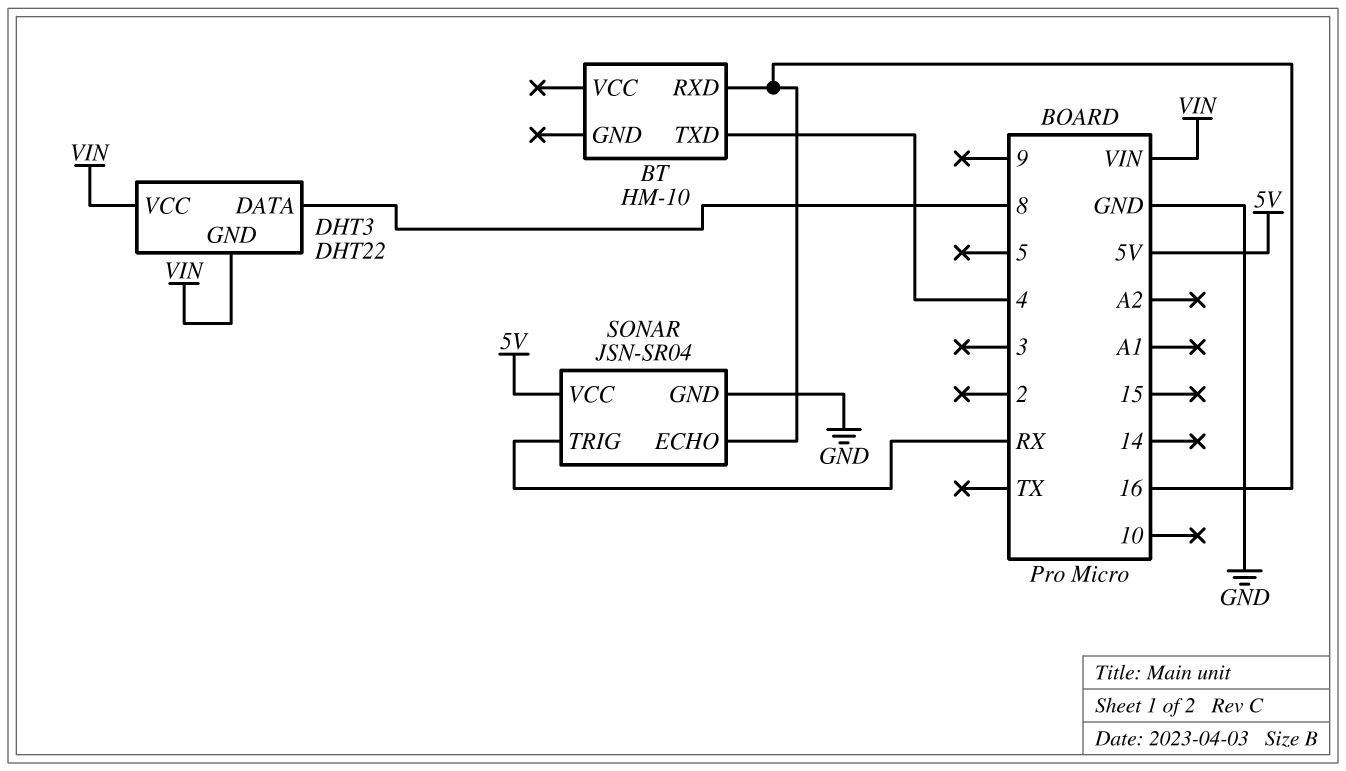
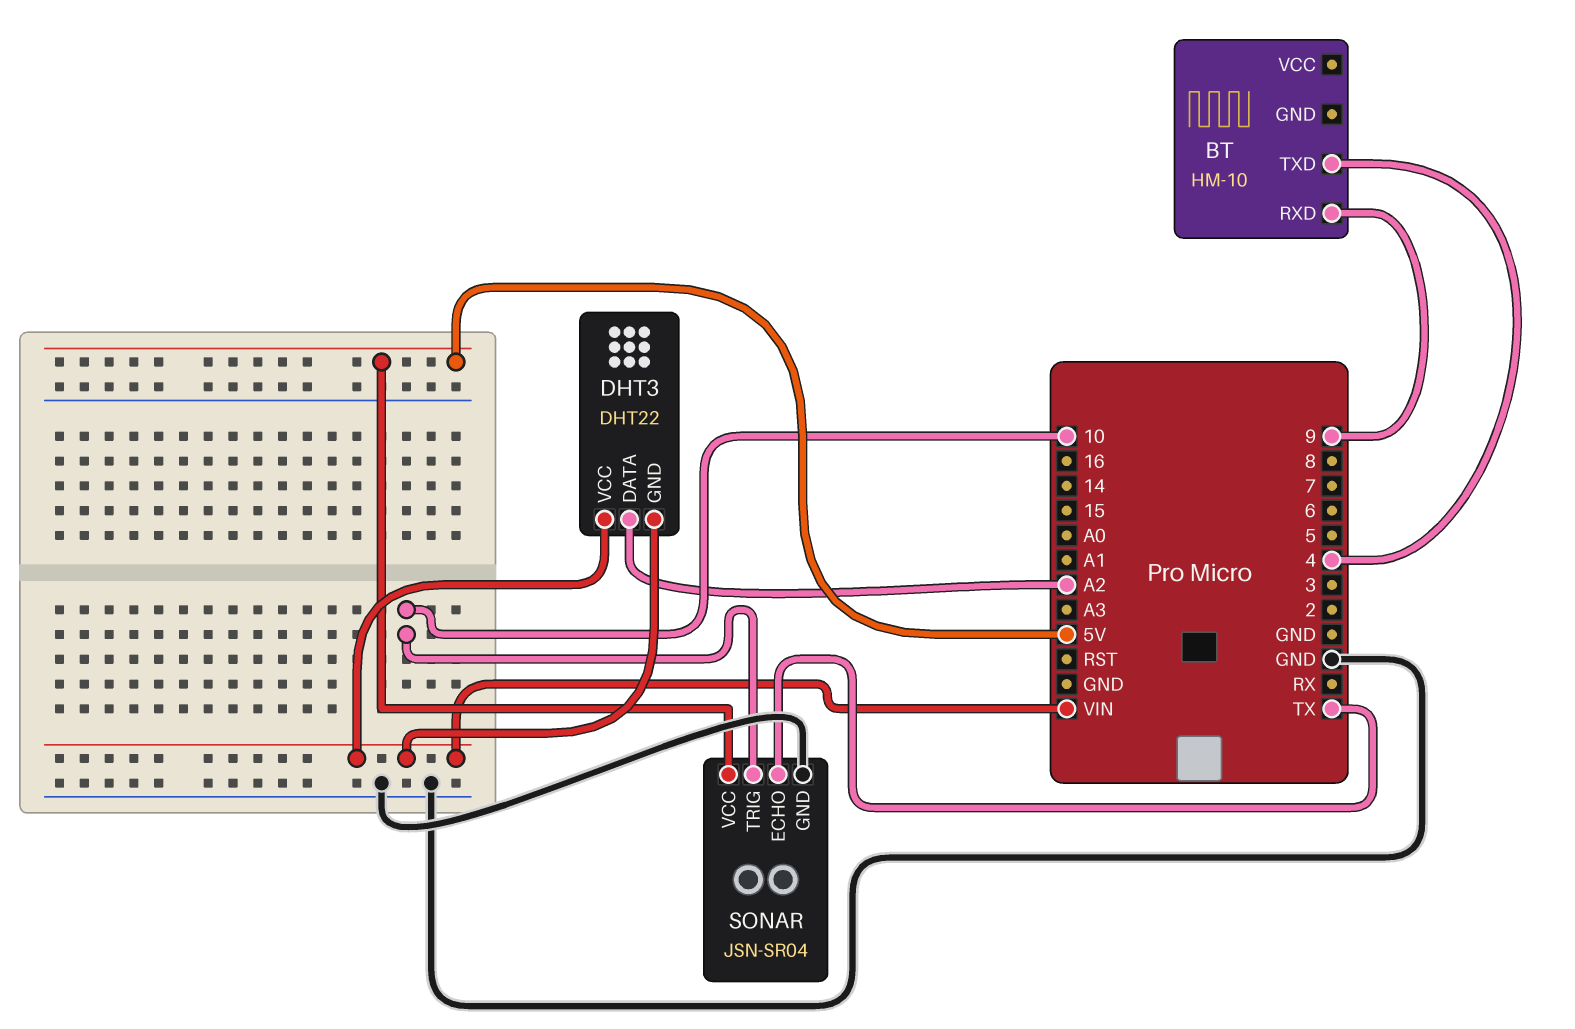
BT pin RXD: 16 -> 9
DHT3 pin DATA: 8 -> A2
SONAR pin ECHO: 16 -> TX
SONAR pin TRIG: RX -> 10

